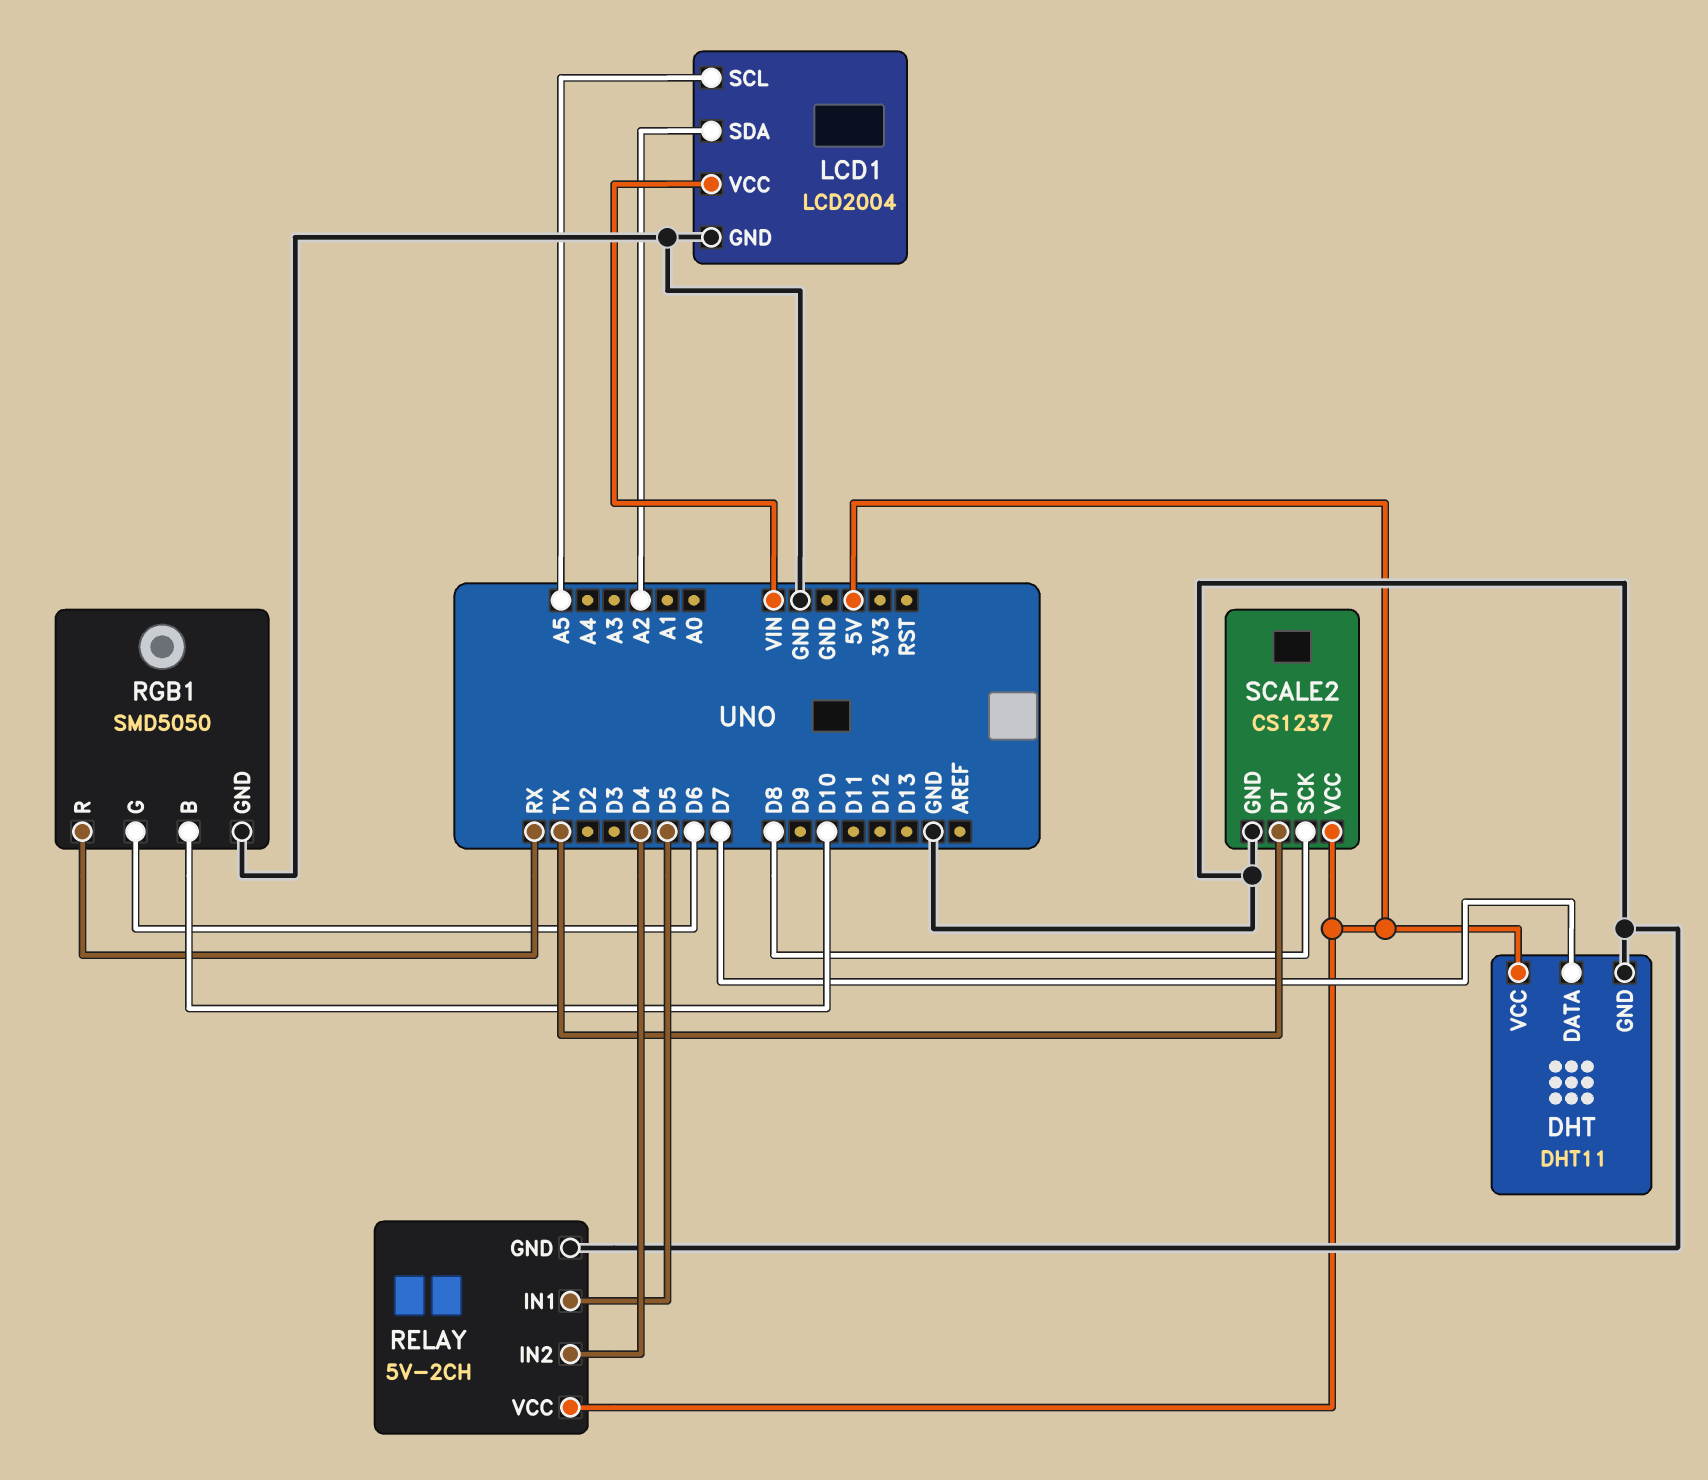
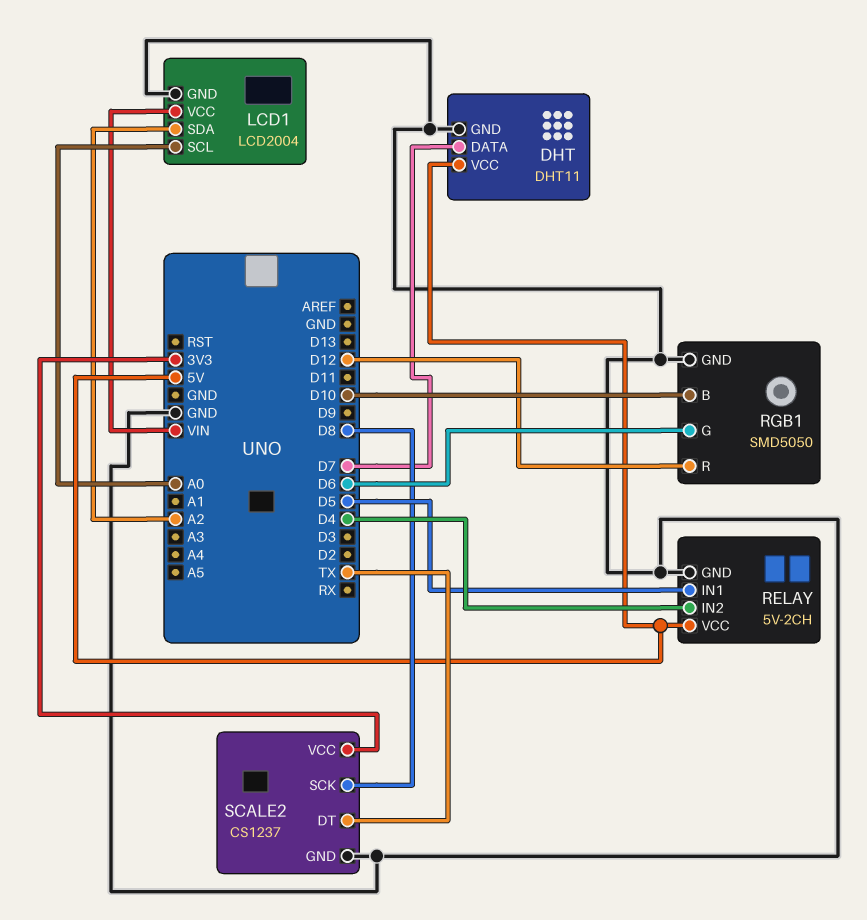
LCD1 pin SCL: A5 -> A0
RGB1 pin R: RX -> D12
SCALE2 pin VCC: 5V -> 3V3

